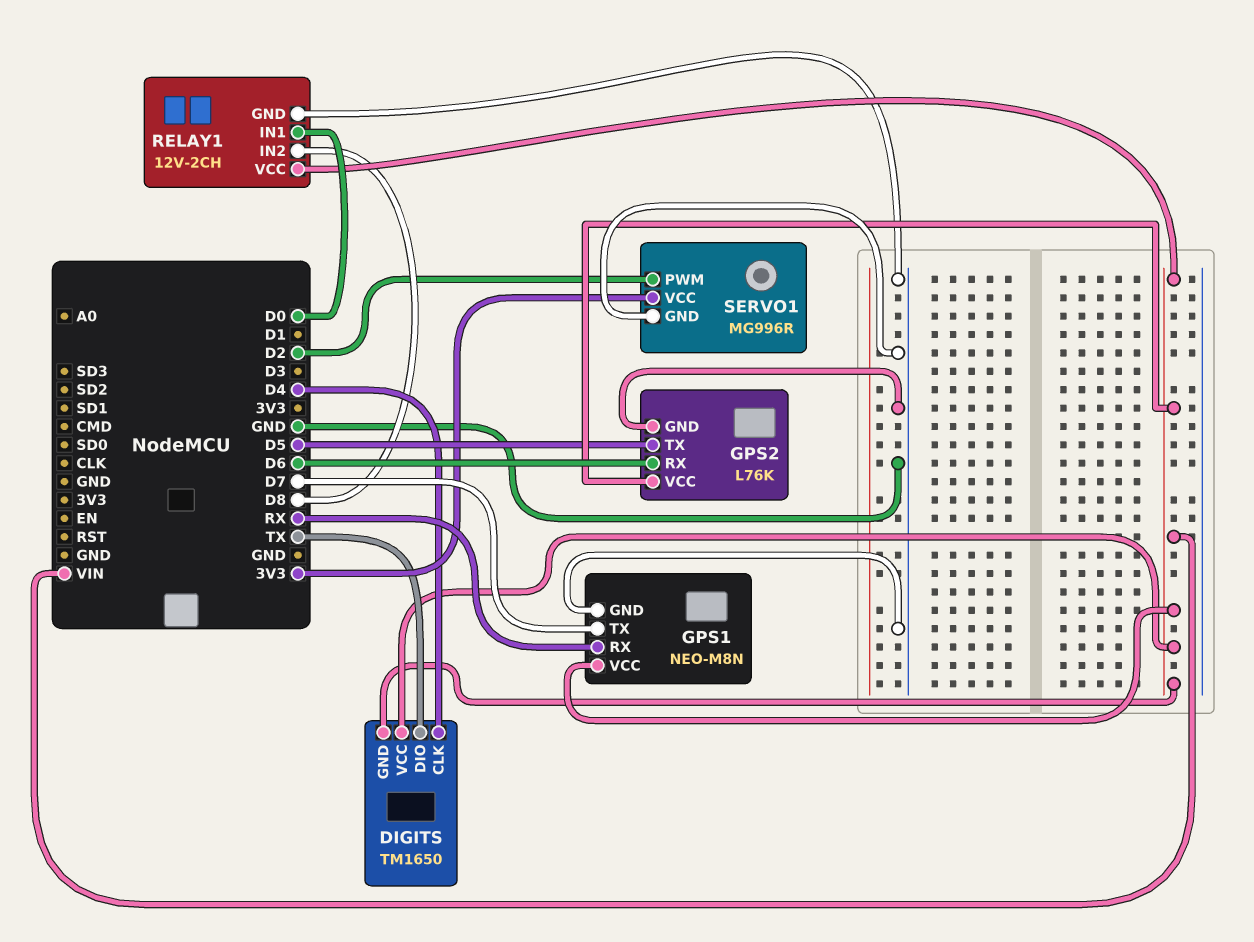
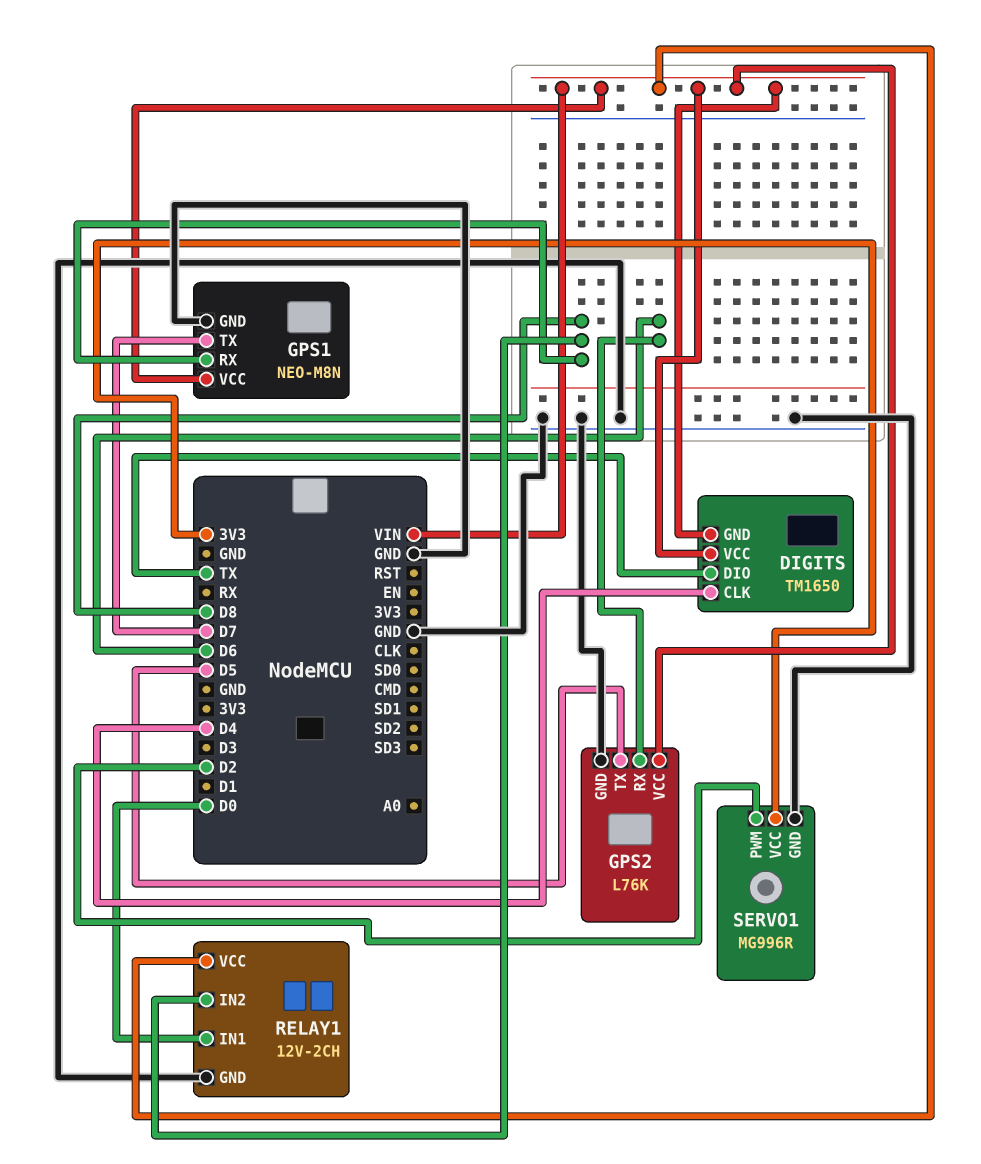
GPS1 pin RX: RX -> D8

